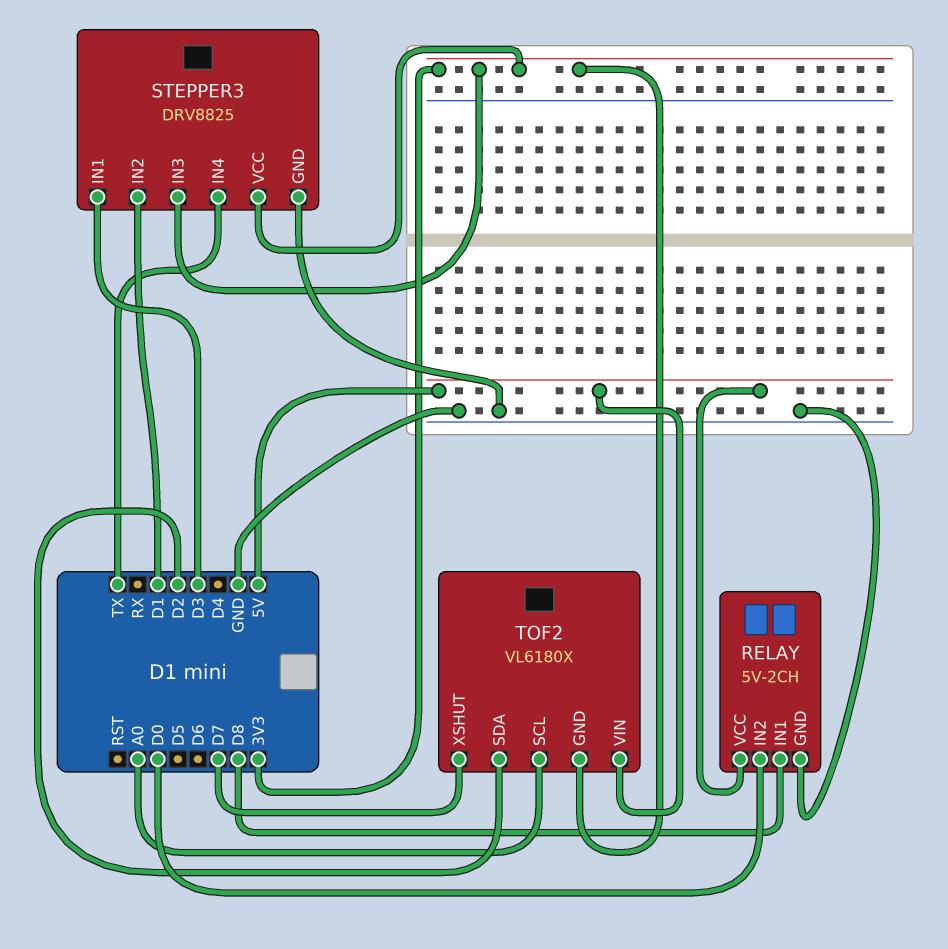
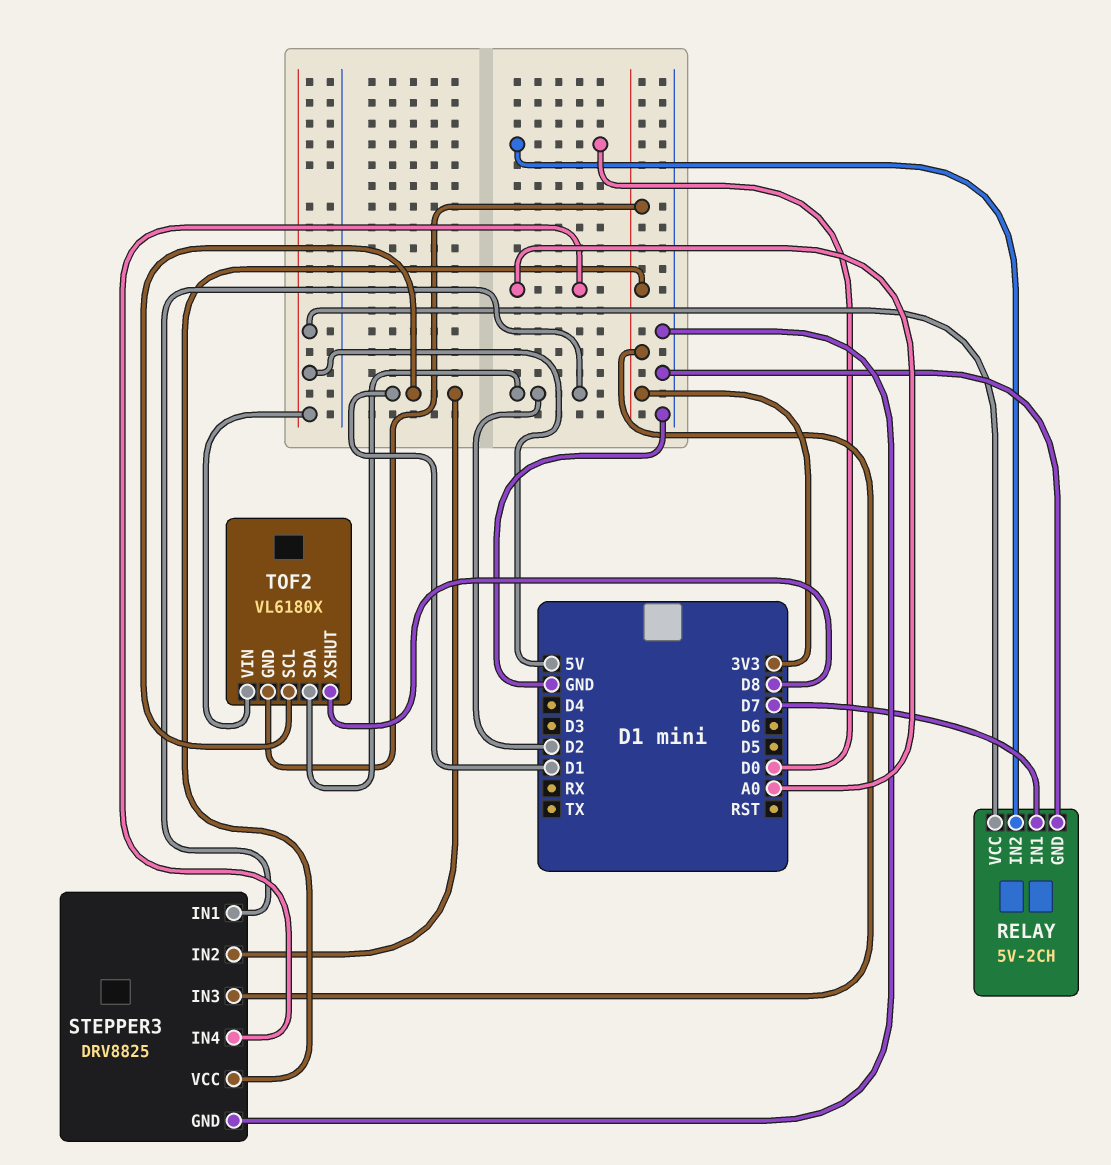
RELAY pin IN1: D8 -> D7
STEPPER3 pin IN1: D3 -> D2
STEPPER3 pin IN4: TX -> A0
TOF2 pin SCL: A0 -> D1
TOF2 pin XSHUT: D7 -> D8

